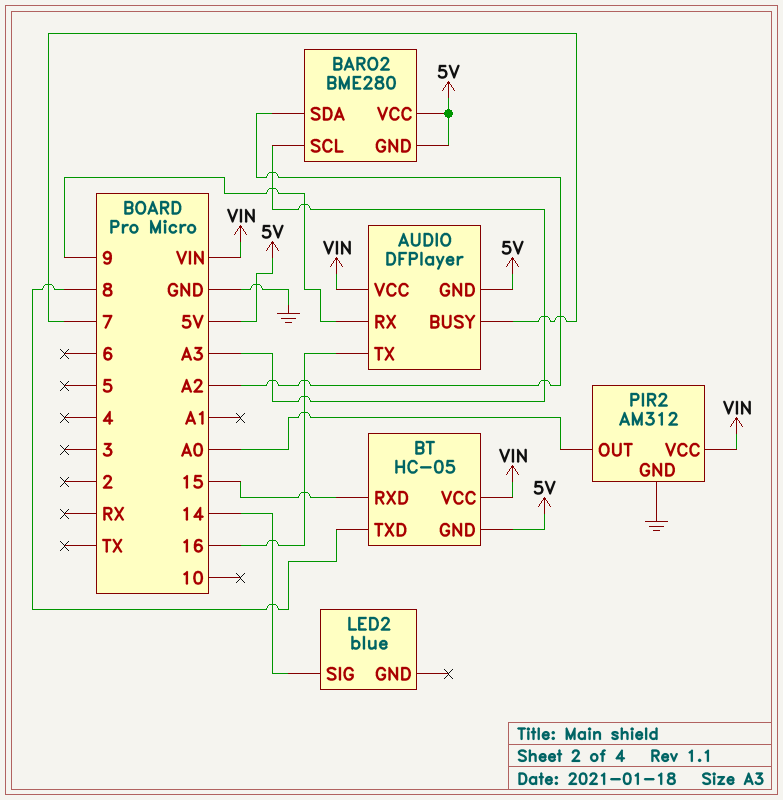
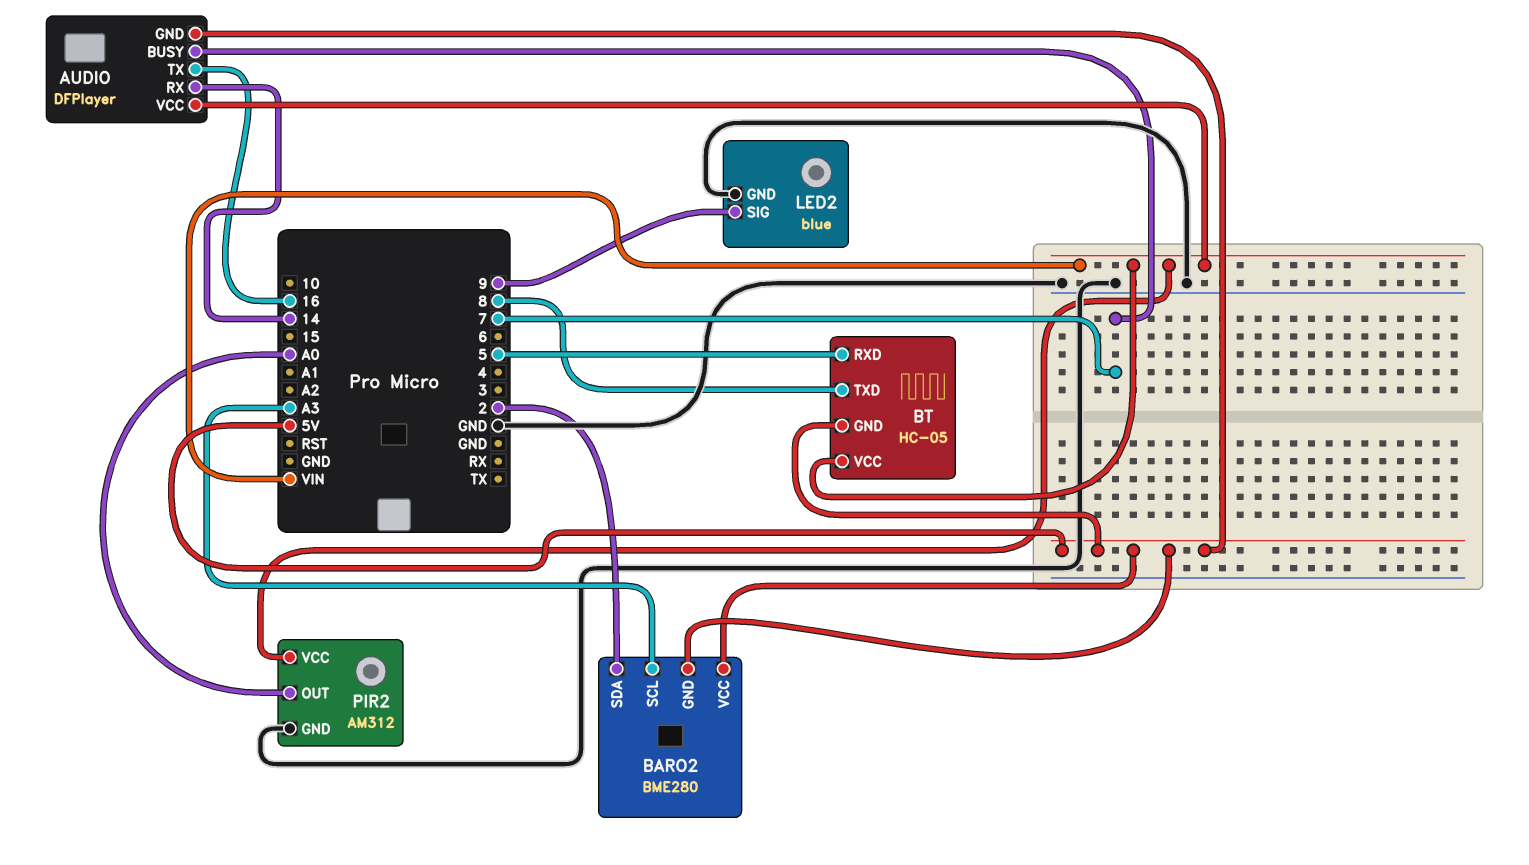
AUDIO pin RX: 9 -> 14
BARO2 pin SDA: A2 -> 2
BT pin RXD: 15 -> 5
LED2 pin GND: none -> GND
LED2 pin SIG: 14 -> 9

